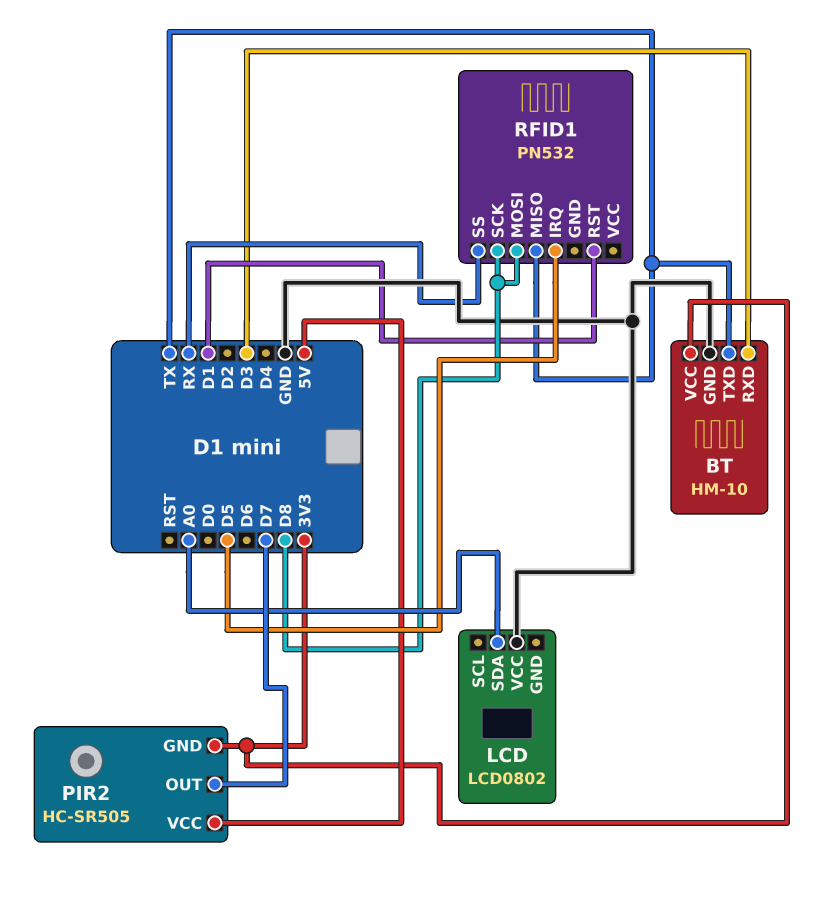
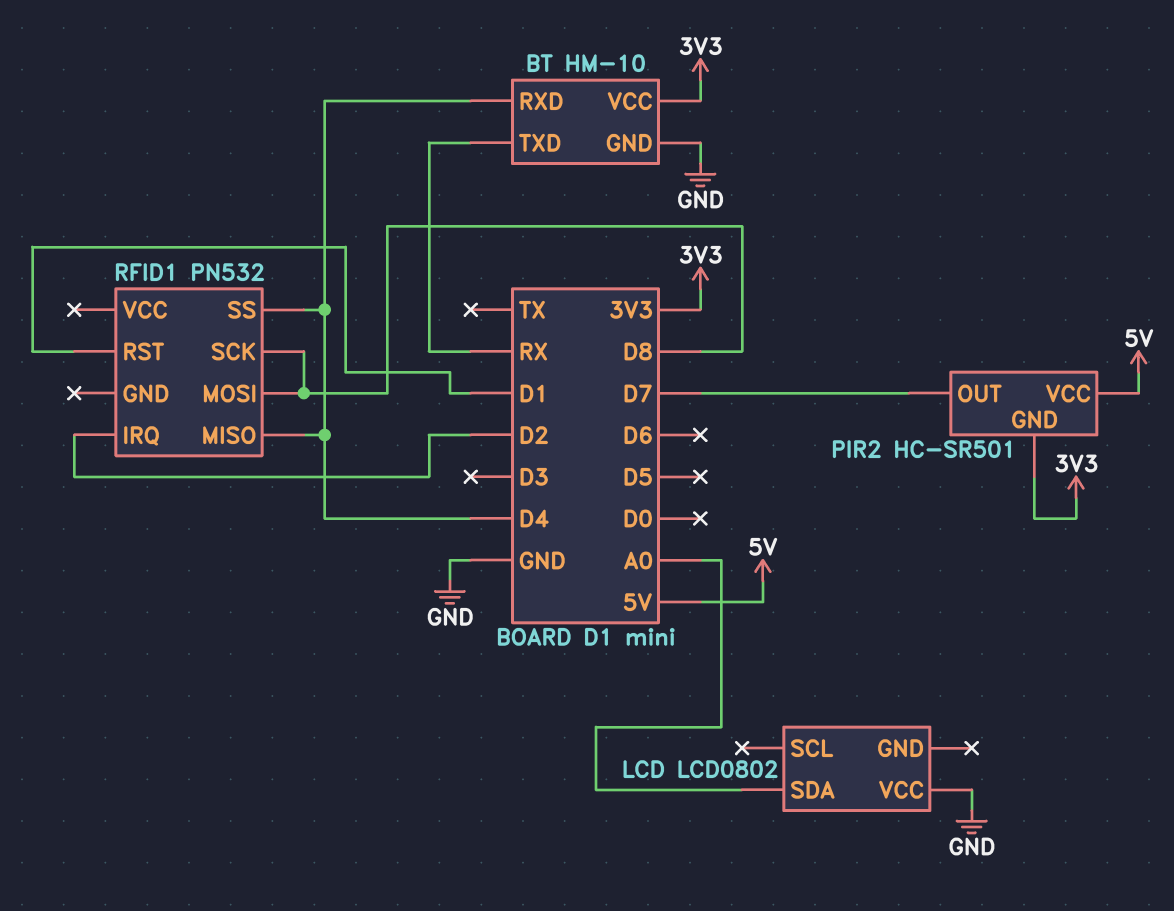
BT pin RXD: D3 -> D4
BT pin TXD: TX -> RX
PIR2: HC-SR505 -> HC-SR501
RFID1 pin IRQ: D5 -> D2
RFID1 pin MISO: TX -> D4
RFID1 pin SS: RX -> D4

